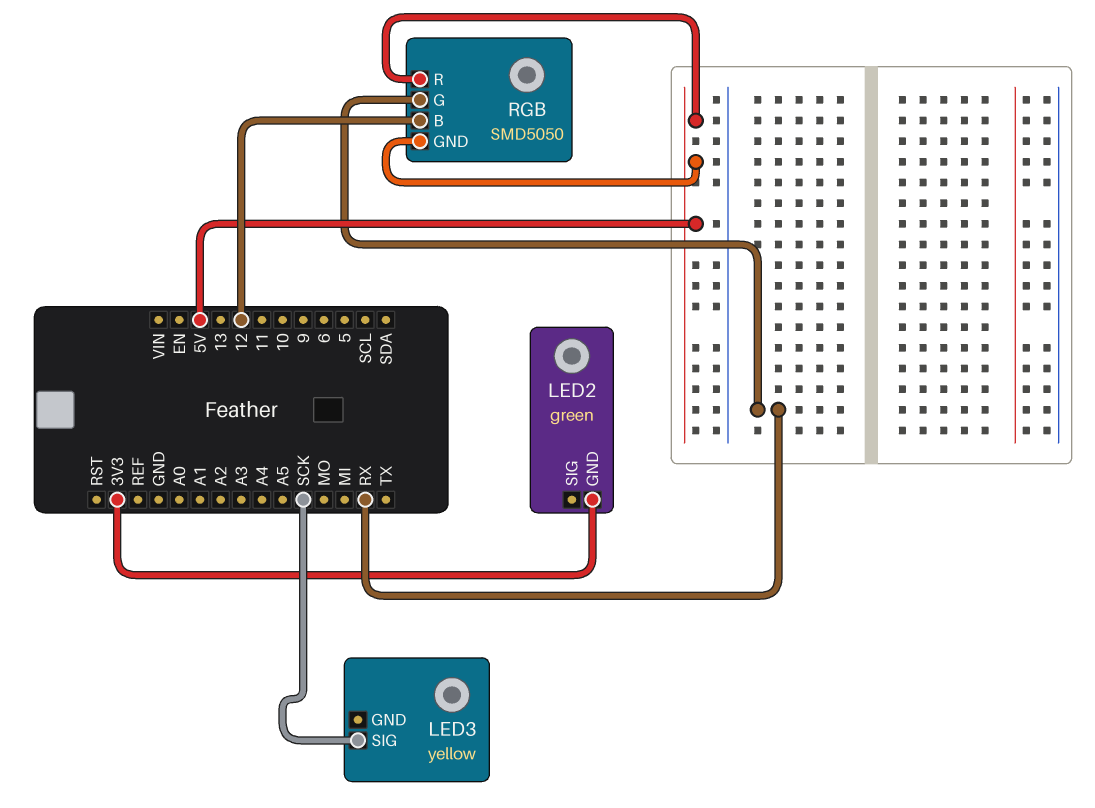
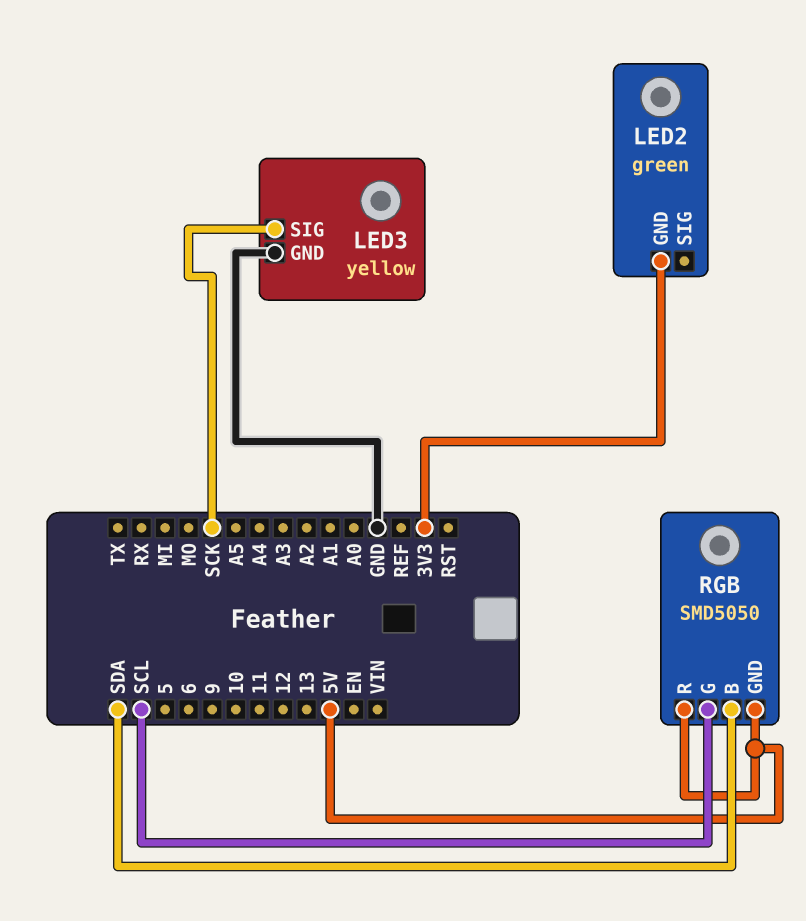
LED3 pin GND: none -> GND
RGB pin B: 12 -> SDA
RGB pin G: RX -> SCL

